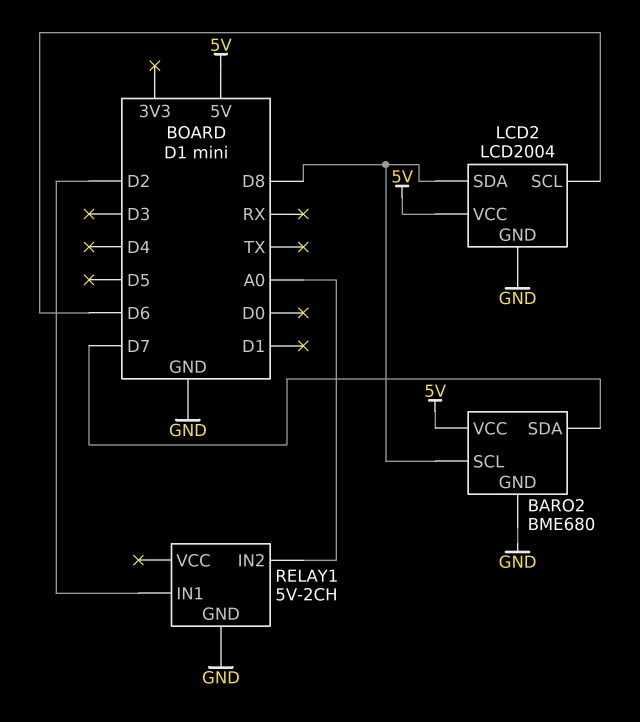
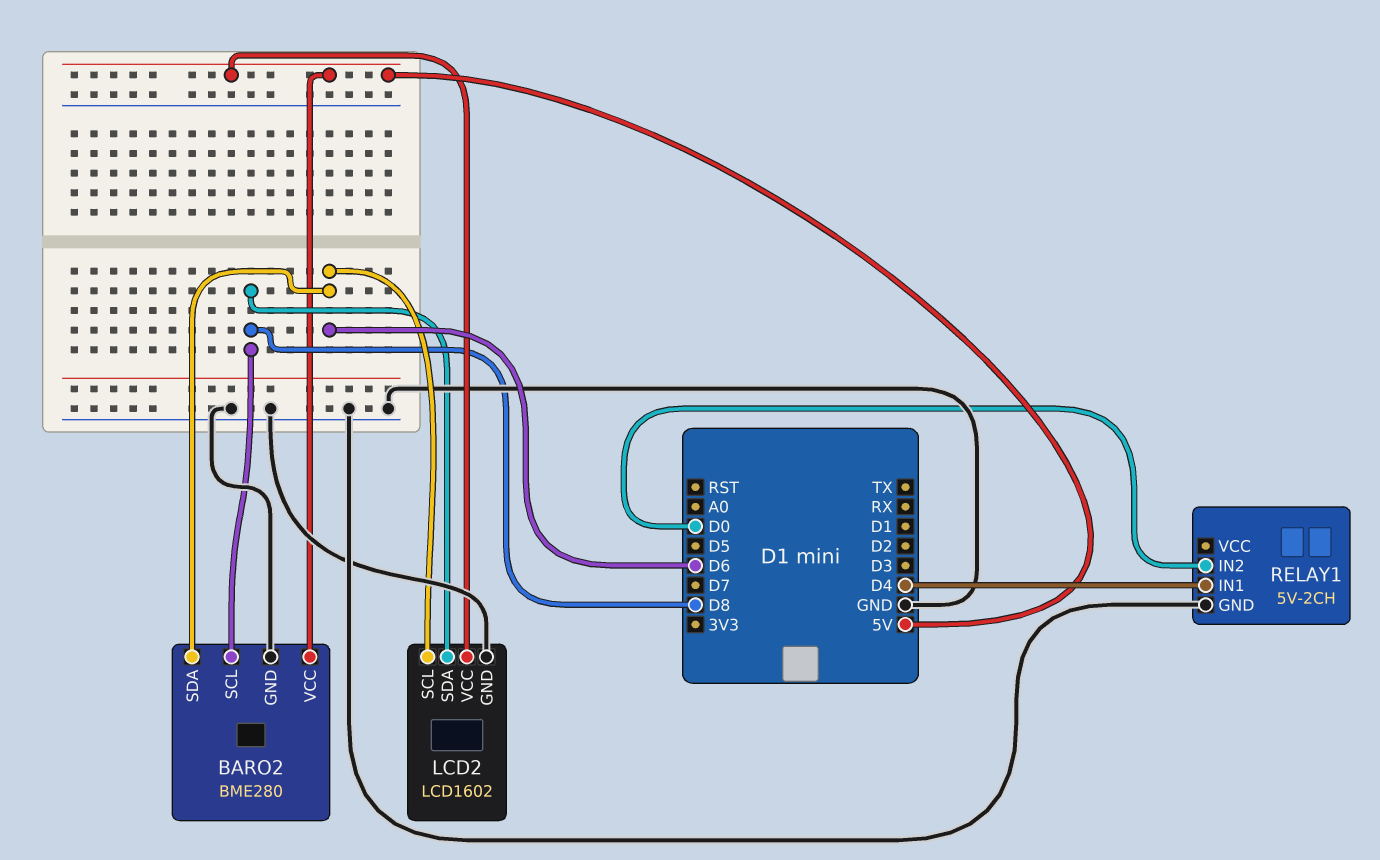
BARO2: BME680 -> BME280
BARO2 pin SDA: D7 -> D6
LCD2: LCD2004 -> LCD1602
RELAY1 pin IN1: D2 -> D4
RELAY1 pin IN2: A0 -> D0

